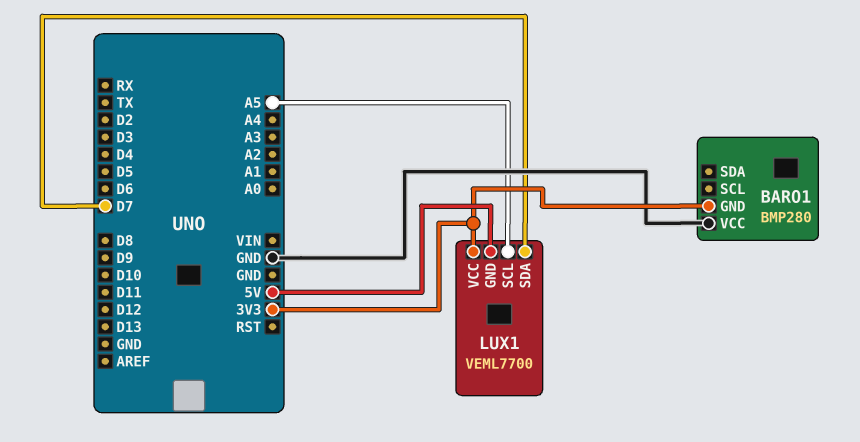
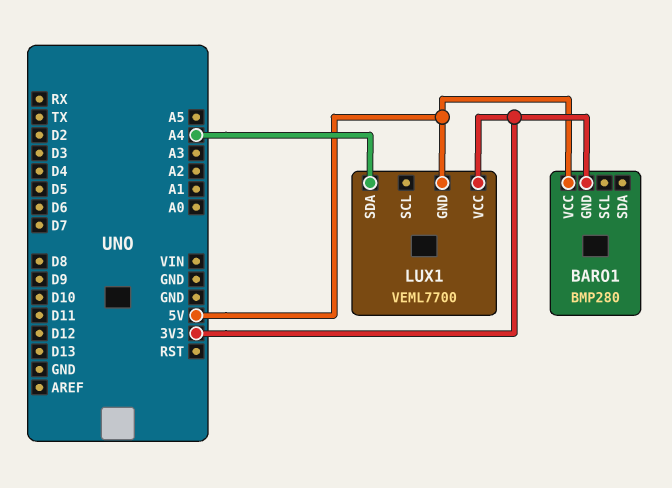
BARO1 pin VCC: GND -> 5V
LUX1 pin SCL: A5 -> none
LUX1 pin SDA: D7 -> A4

